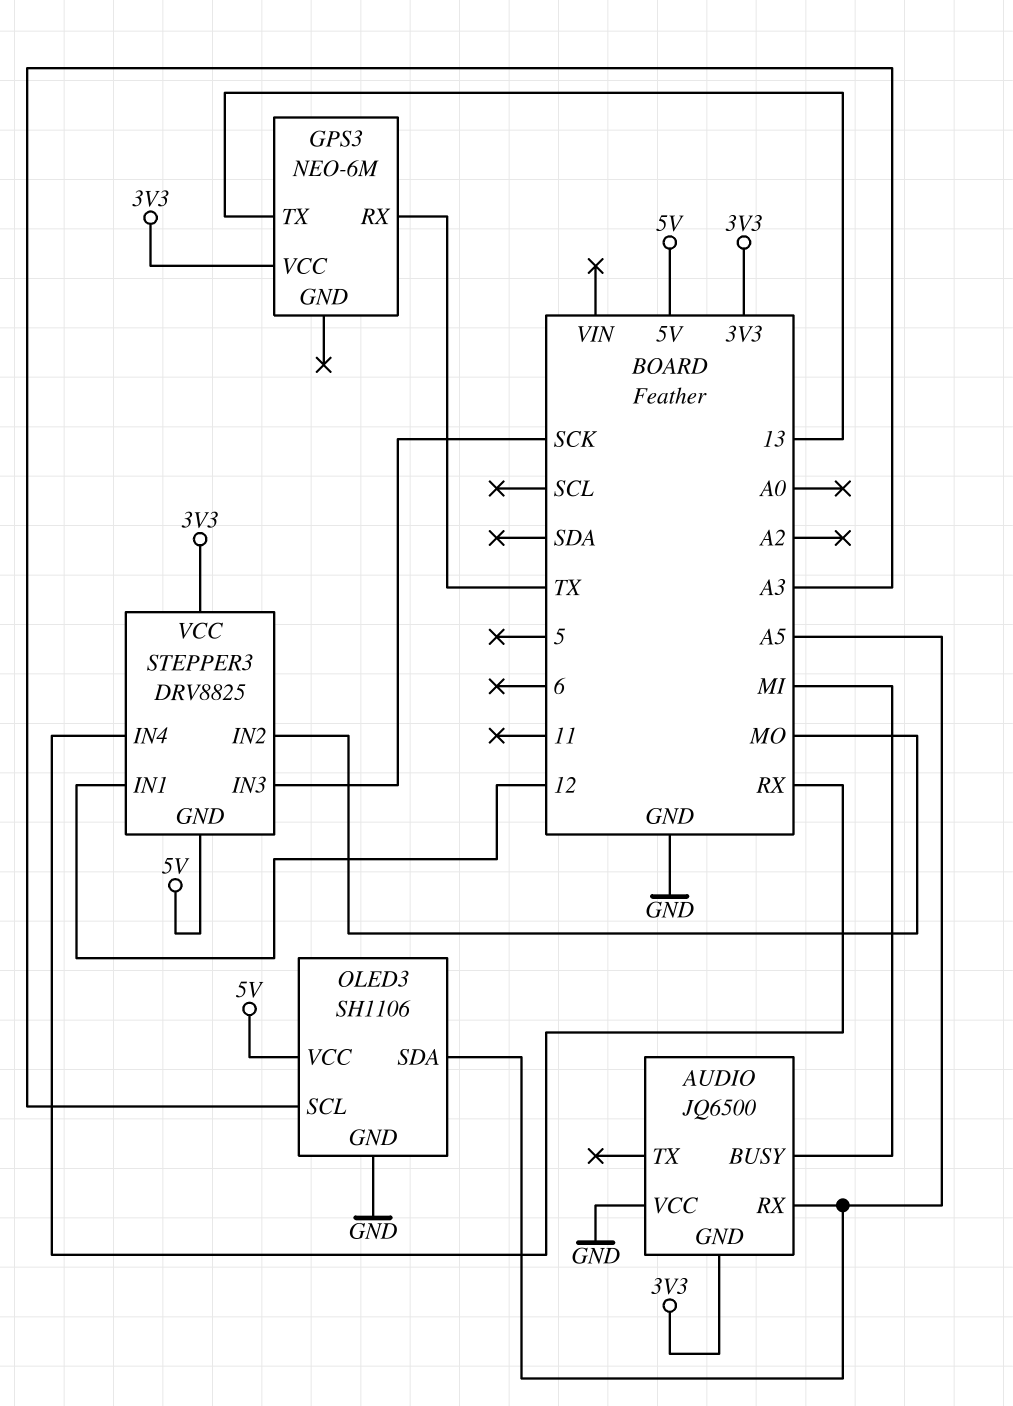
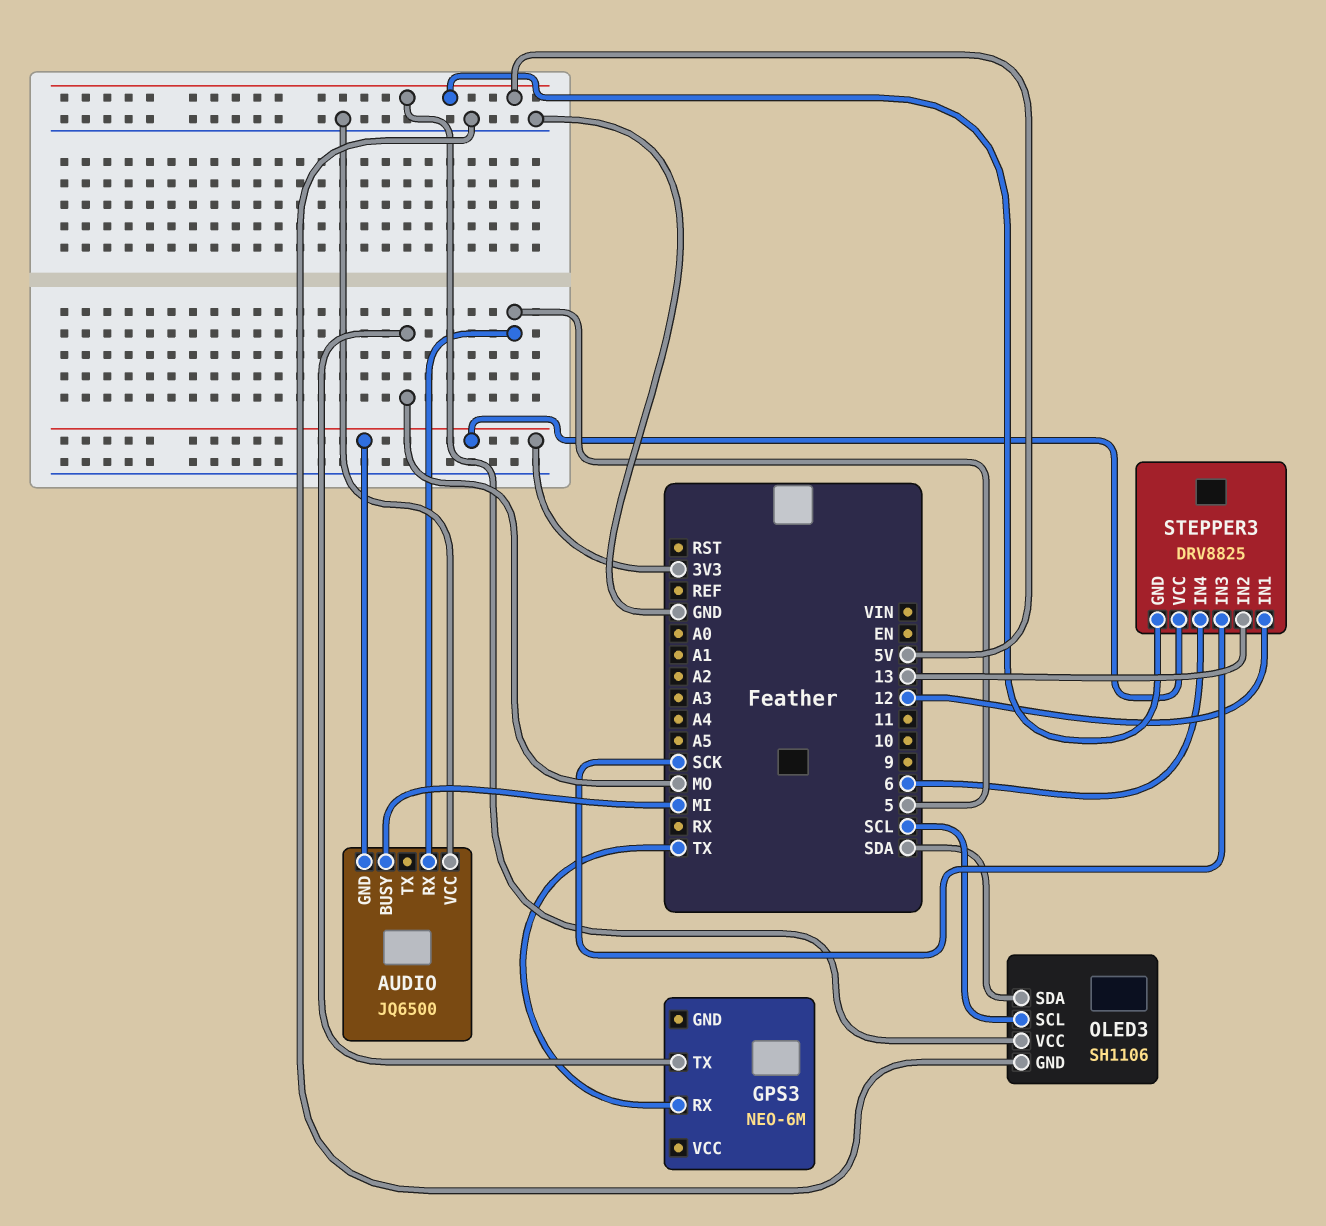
AUDIO pin RX: A5 -> 5
GPS3 pin TX: 13 -> MO
GPS3 pin VCC: 3V3 -> none
OLED3 pin SCL: A3 -> SCL
OLED3 pin SDA: A5 -> SDA
STEPPER3 pin IN2: MO -> 13
STEPPER3 pin IN4: RX -> 6

